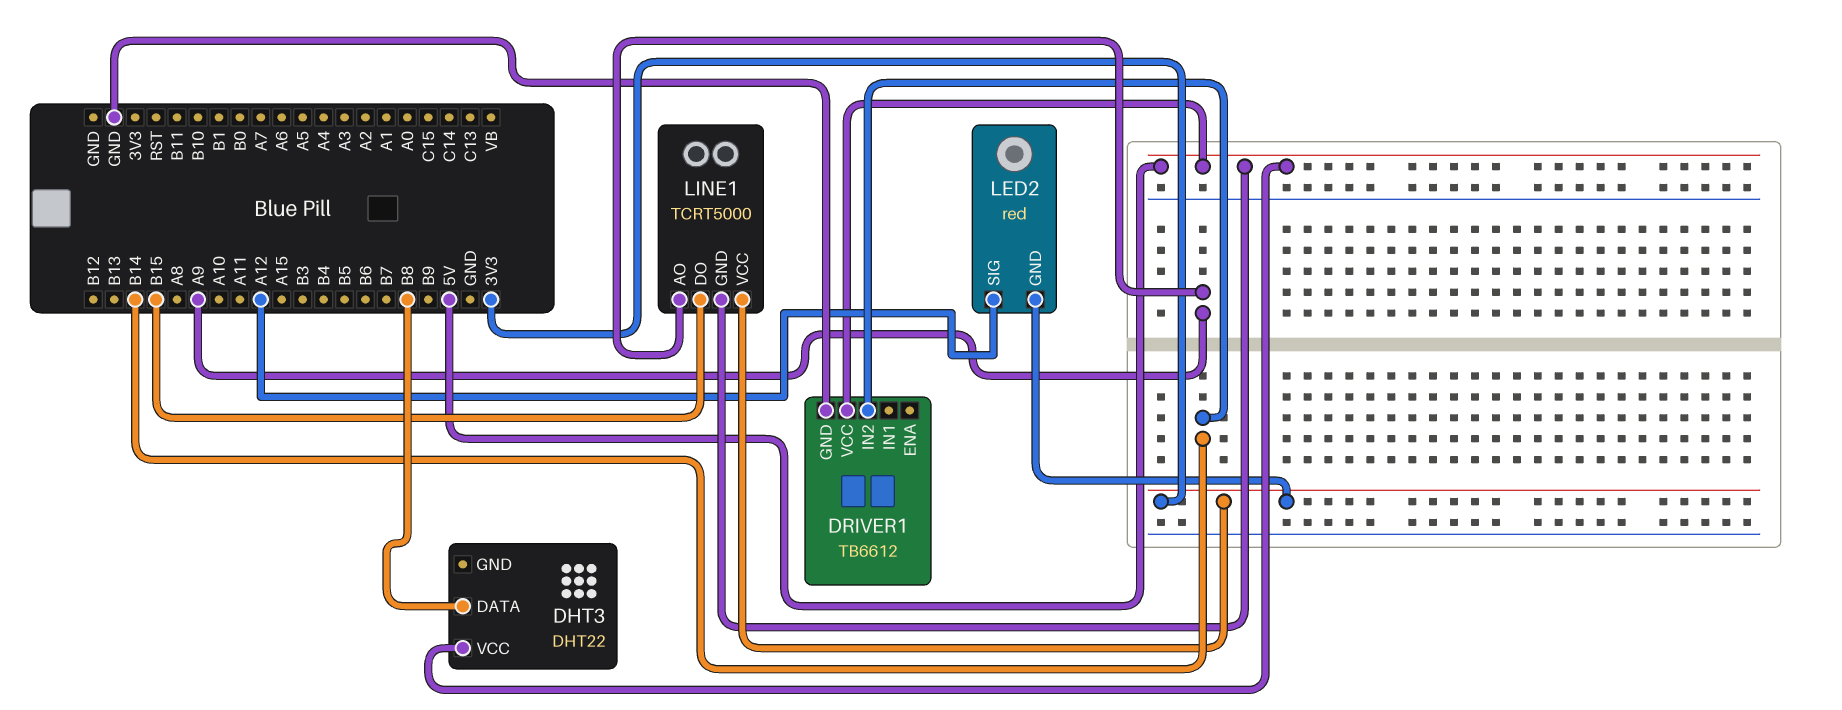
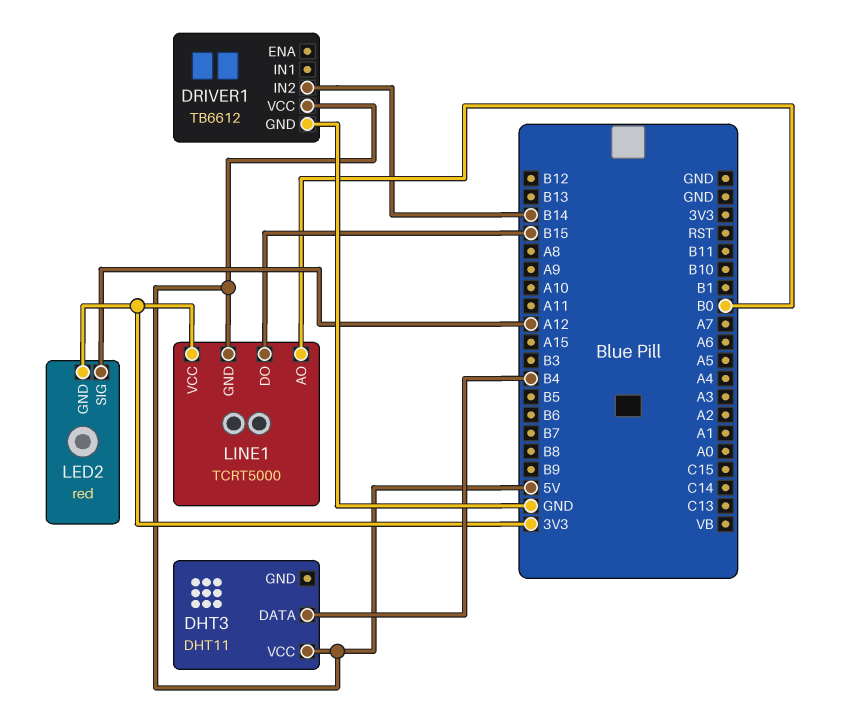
DHT3: DHT22 -> DHT11
DHT3 pin DATA: B8 -> B4
LINE1 pin AO: A9 -> B0

